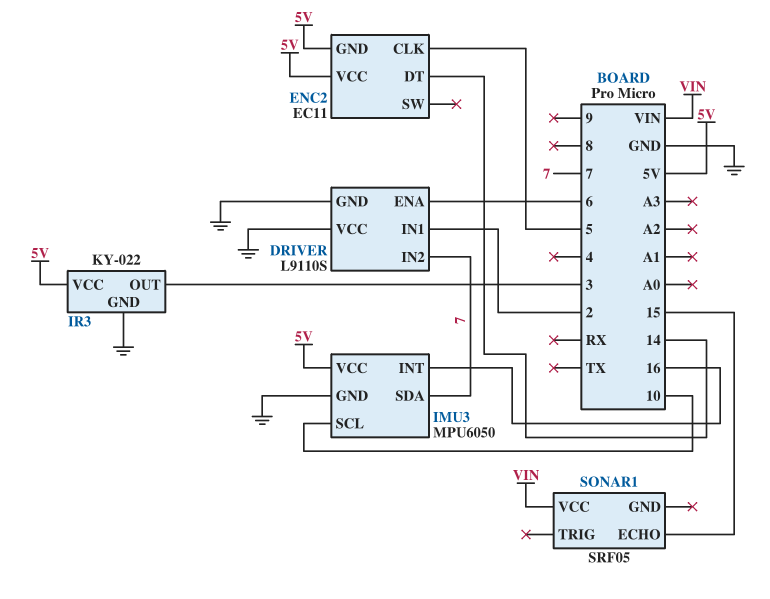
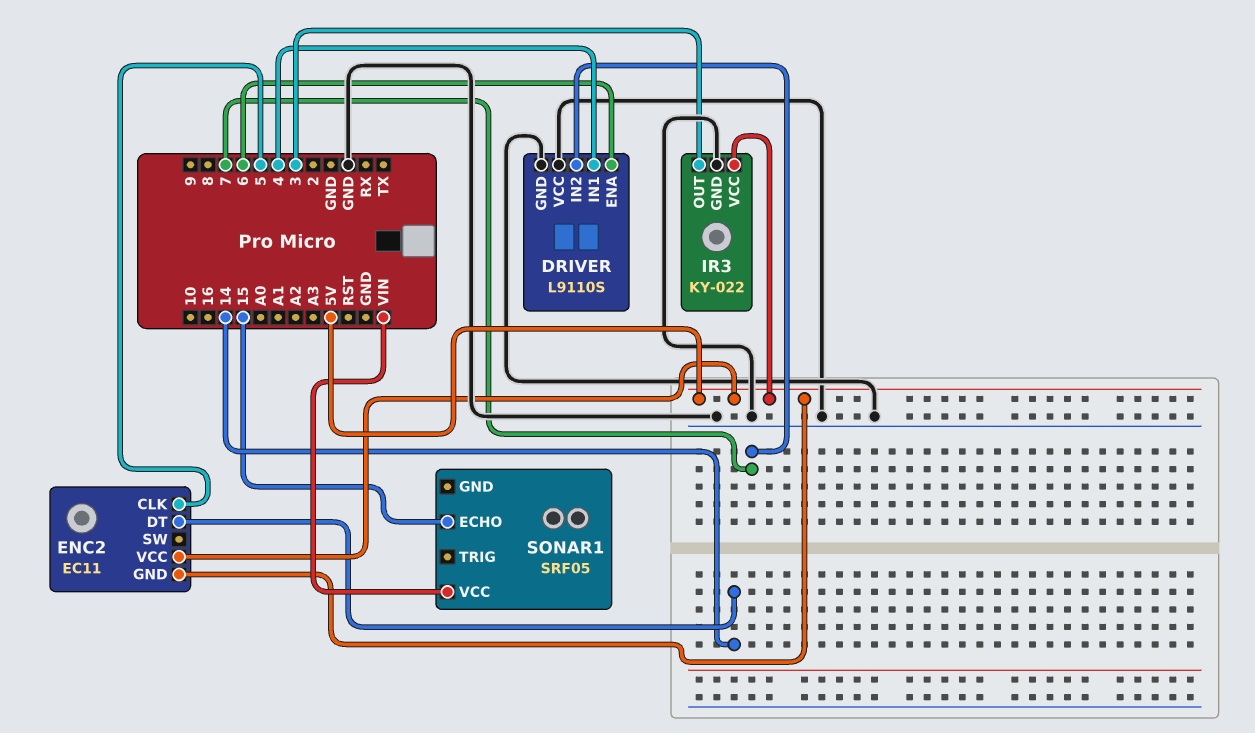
DRIVER pin IN1: 2 -> 4
IMU3: MPU6050 -> none
IMU3 pin GND: GND -> none
IMU3 pin INT: 16 -> none
IMU3 pin SCL: 10 -> none
IMU3 pin SDA: 7 -> none
IMU3 pin VCC: 5V -> none

